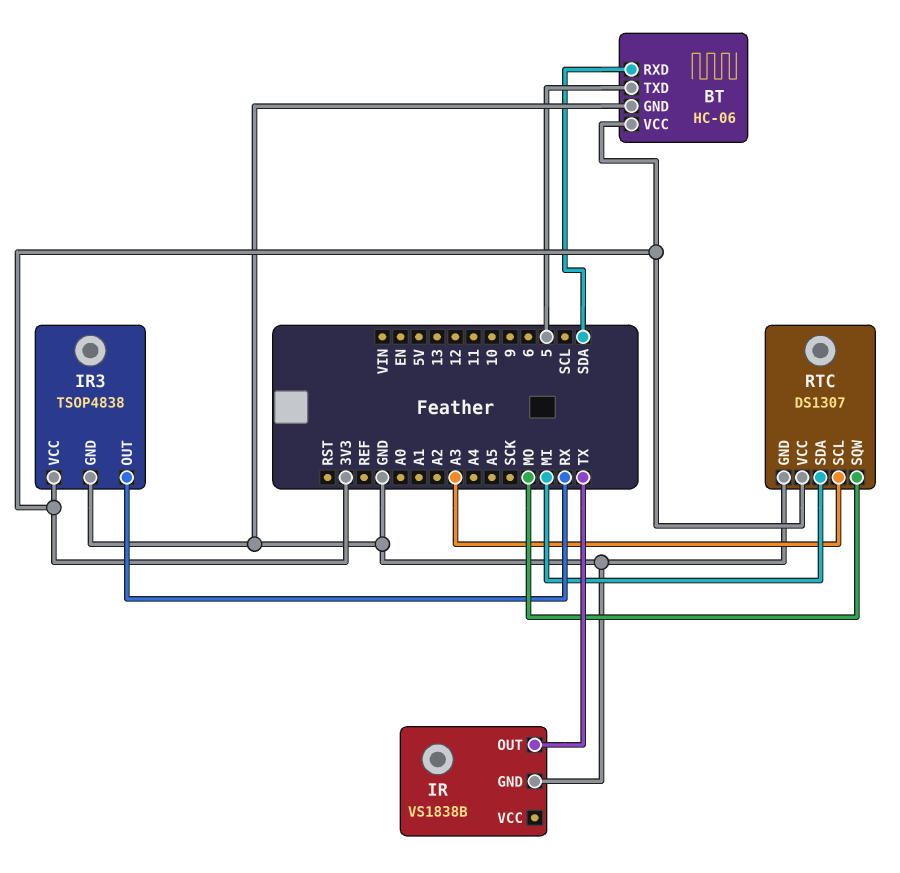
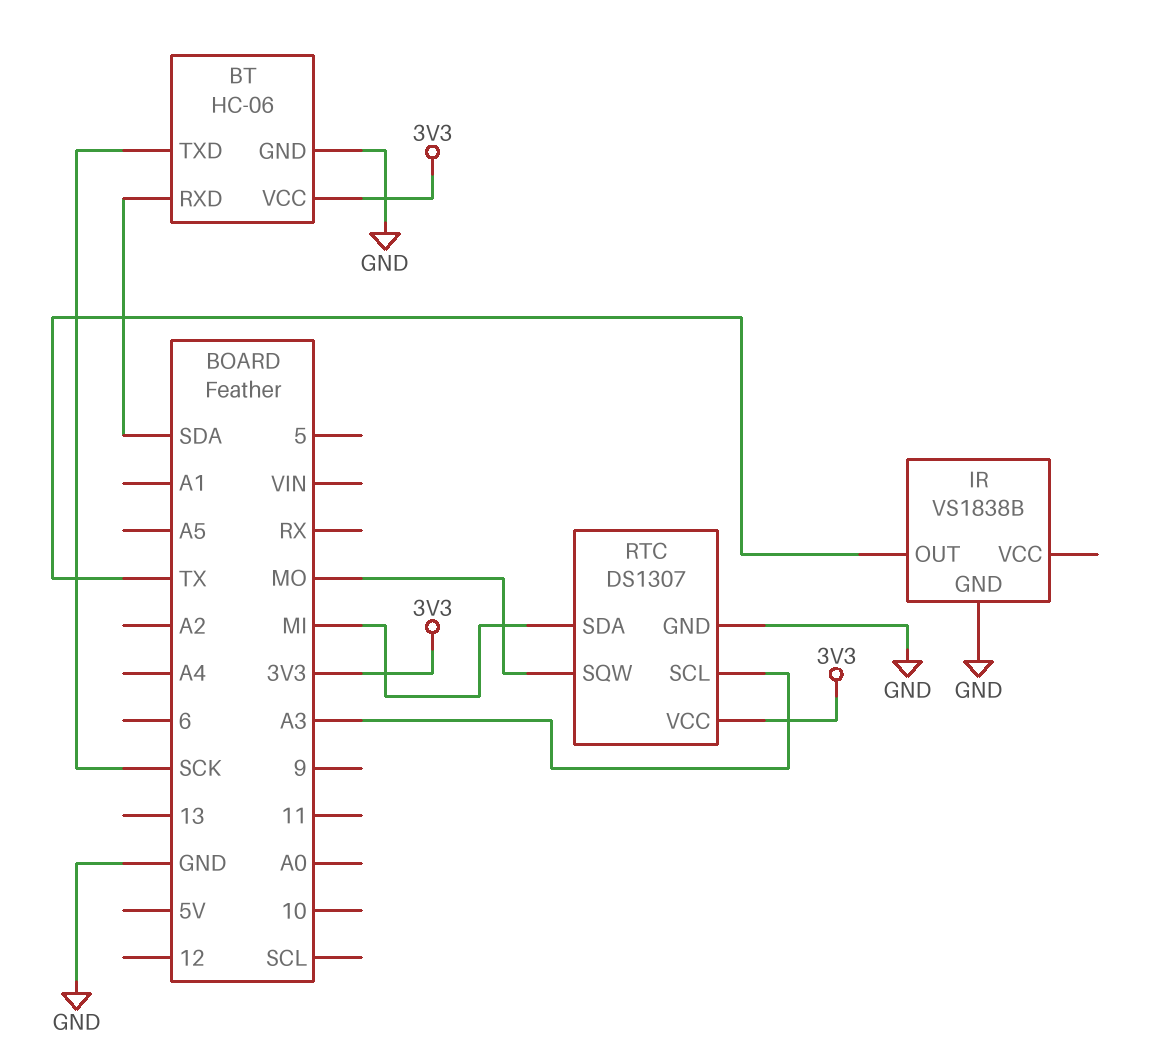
BT pin TXD: 5 -> SCK
IR3: TSOP4838 -> none
IR3 pin GND: GND -> none
IR3 pin OUT: RX -> none
IR3 pin VCC: 3V3 -> none

